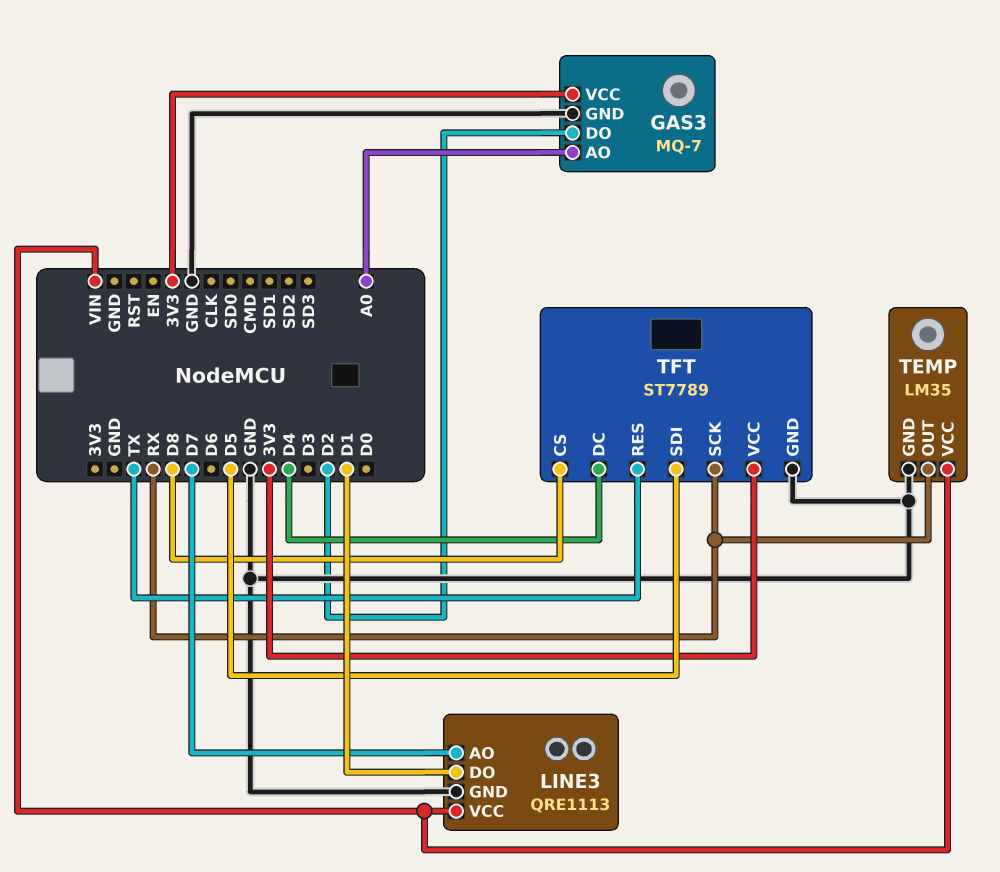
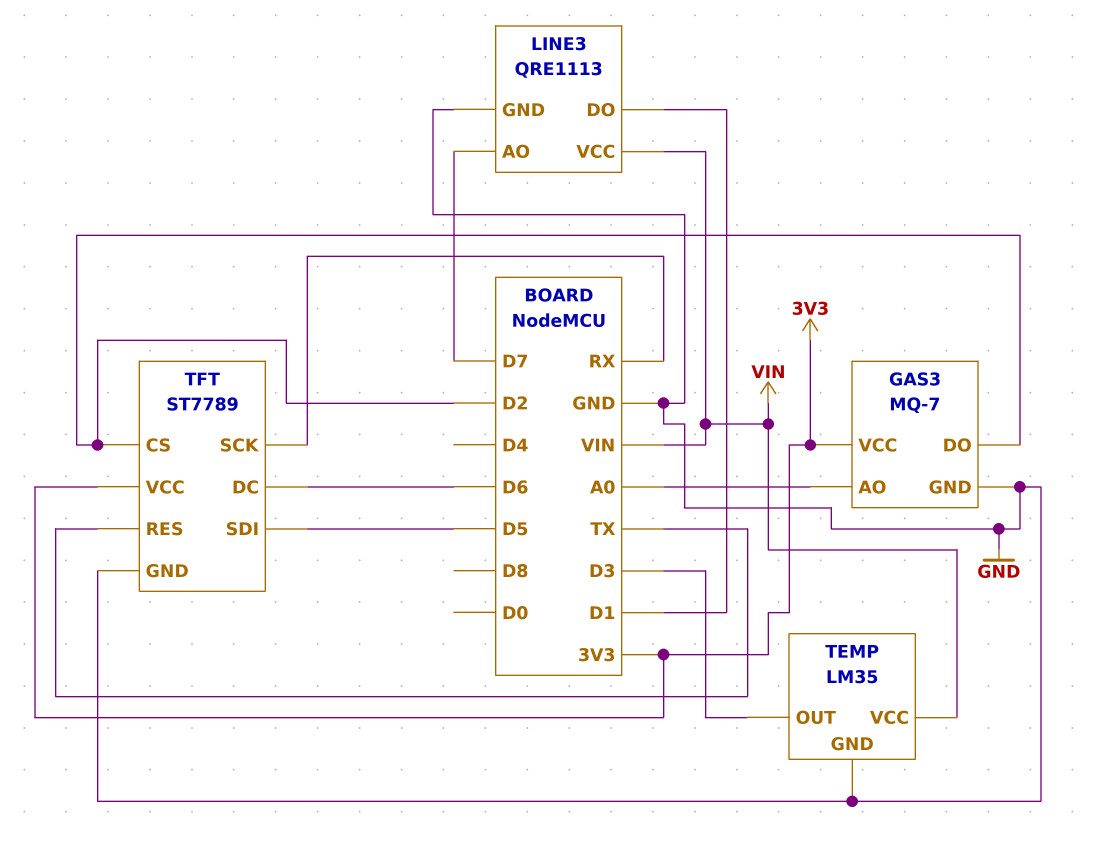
TEMP pin OUT: RX -> D3
TFT pin CS: D8 -> D2
TFT pin DC: D4 -> D6

